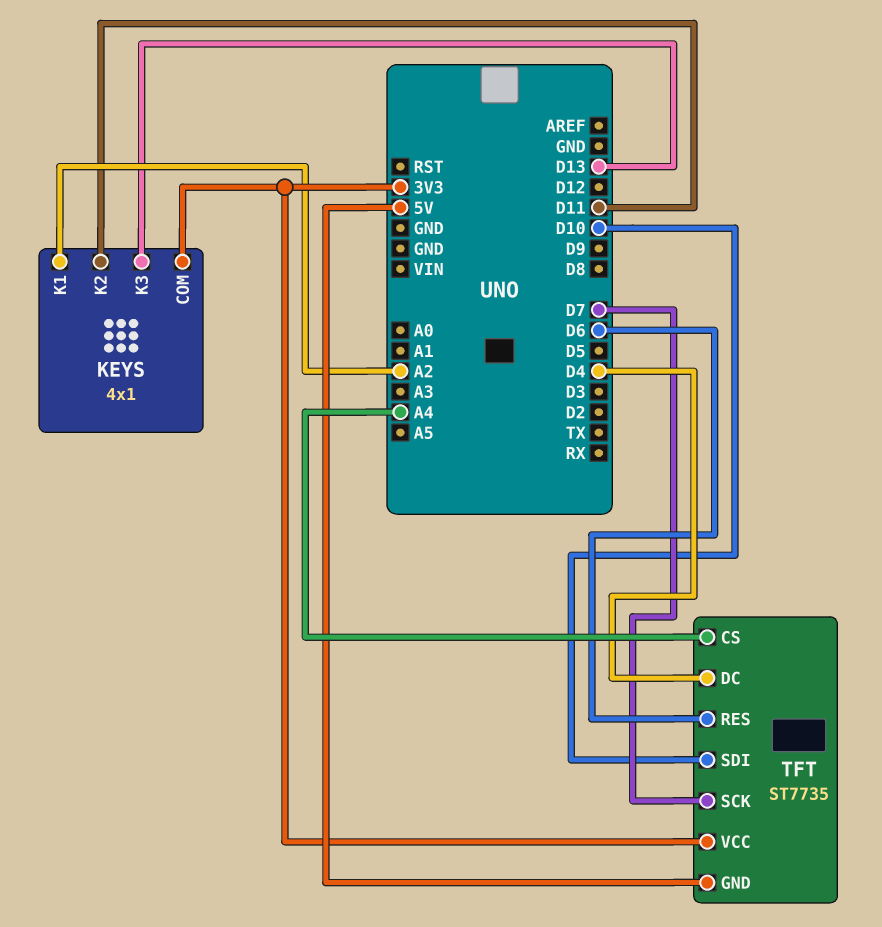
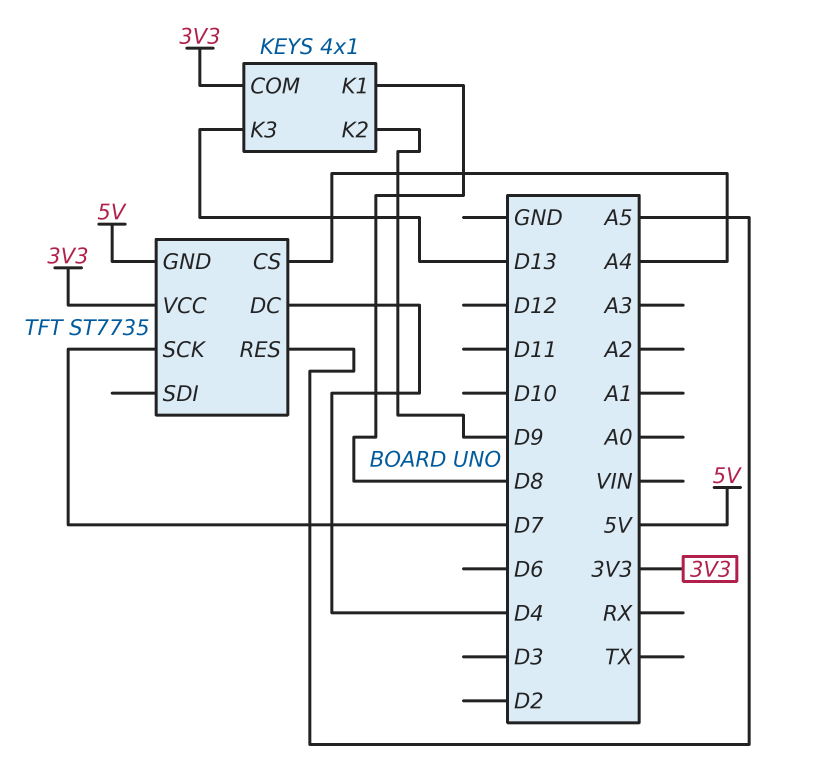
KEYS pin K1: A2 -> D8
KEYS pin K2: D11 -> D9
TFT pin RES: D6 -> A5
TFT pin SDI: D10 -> none

